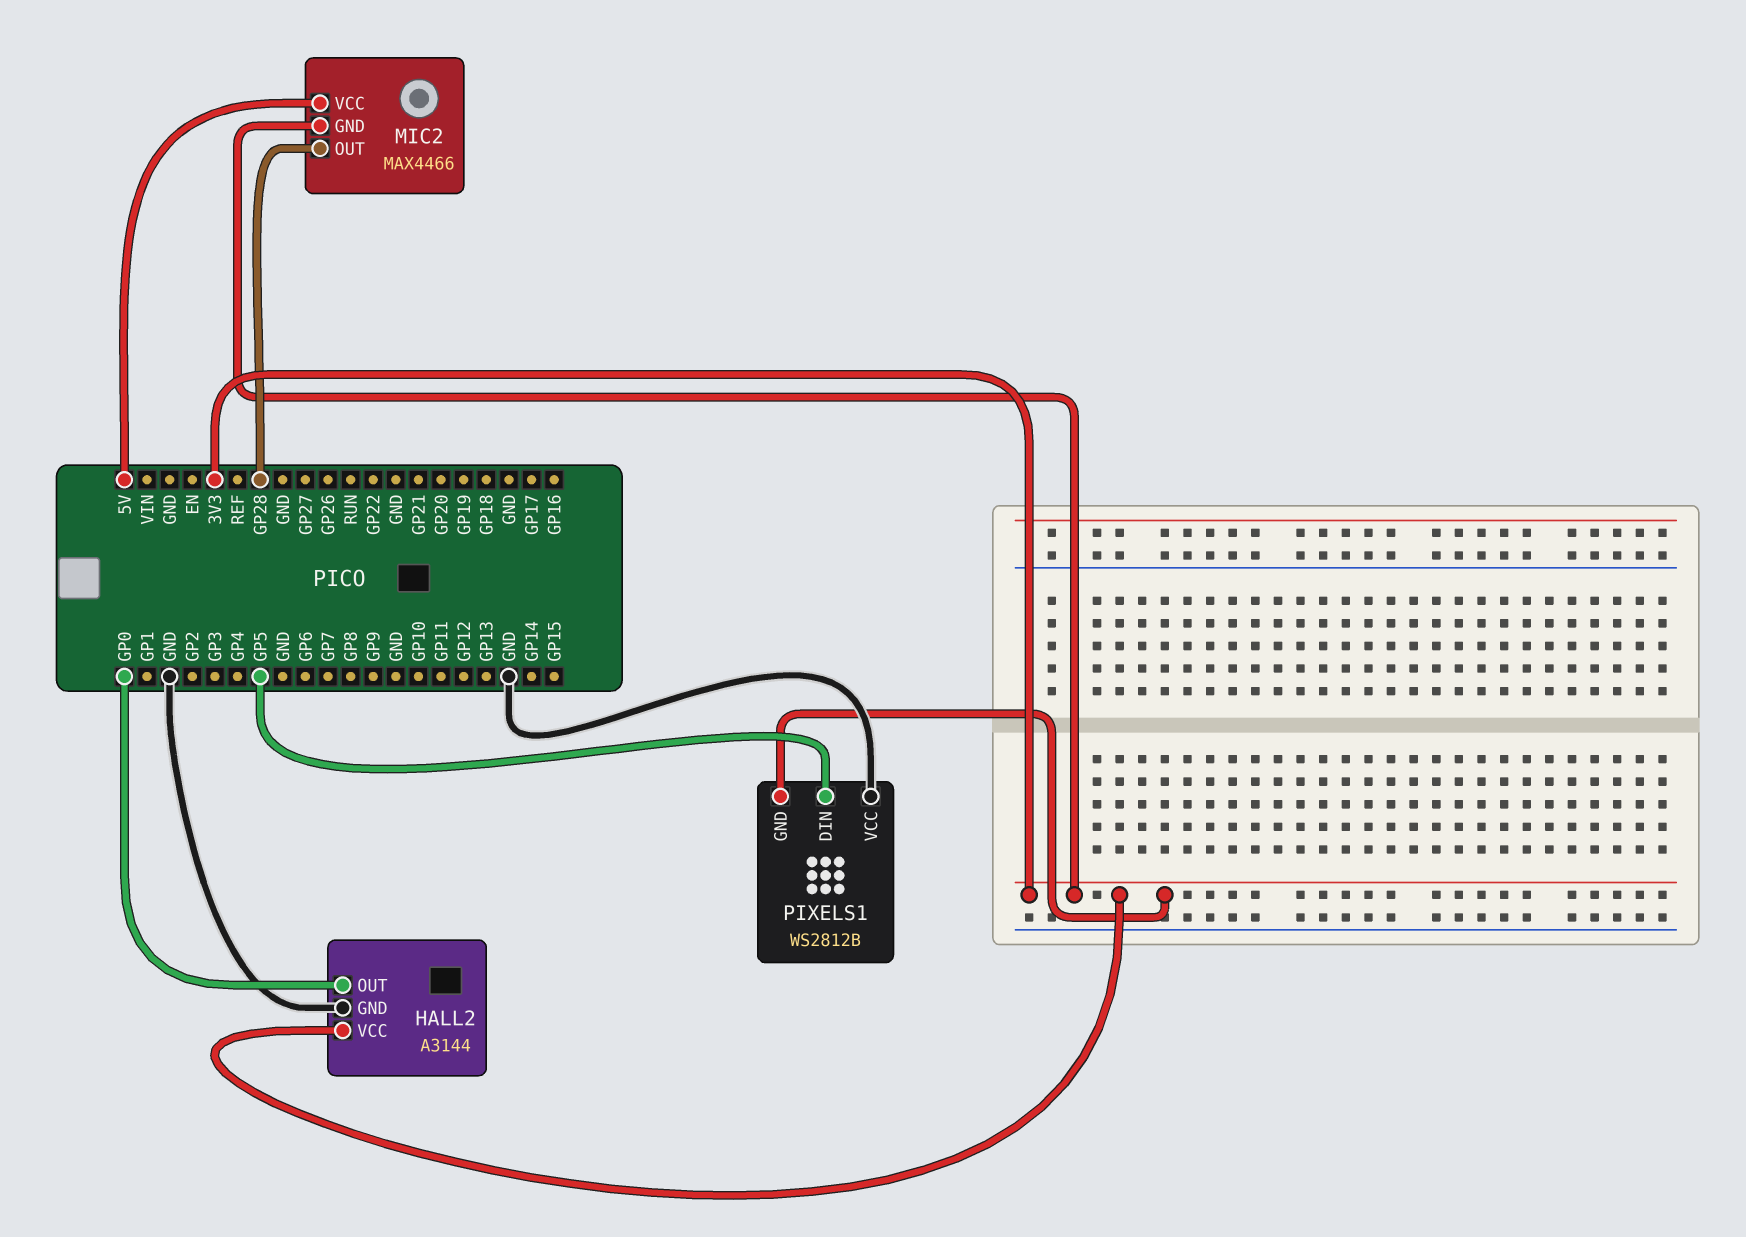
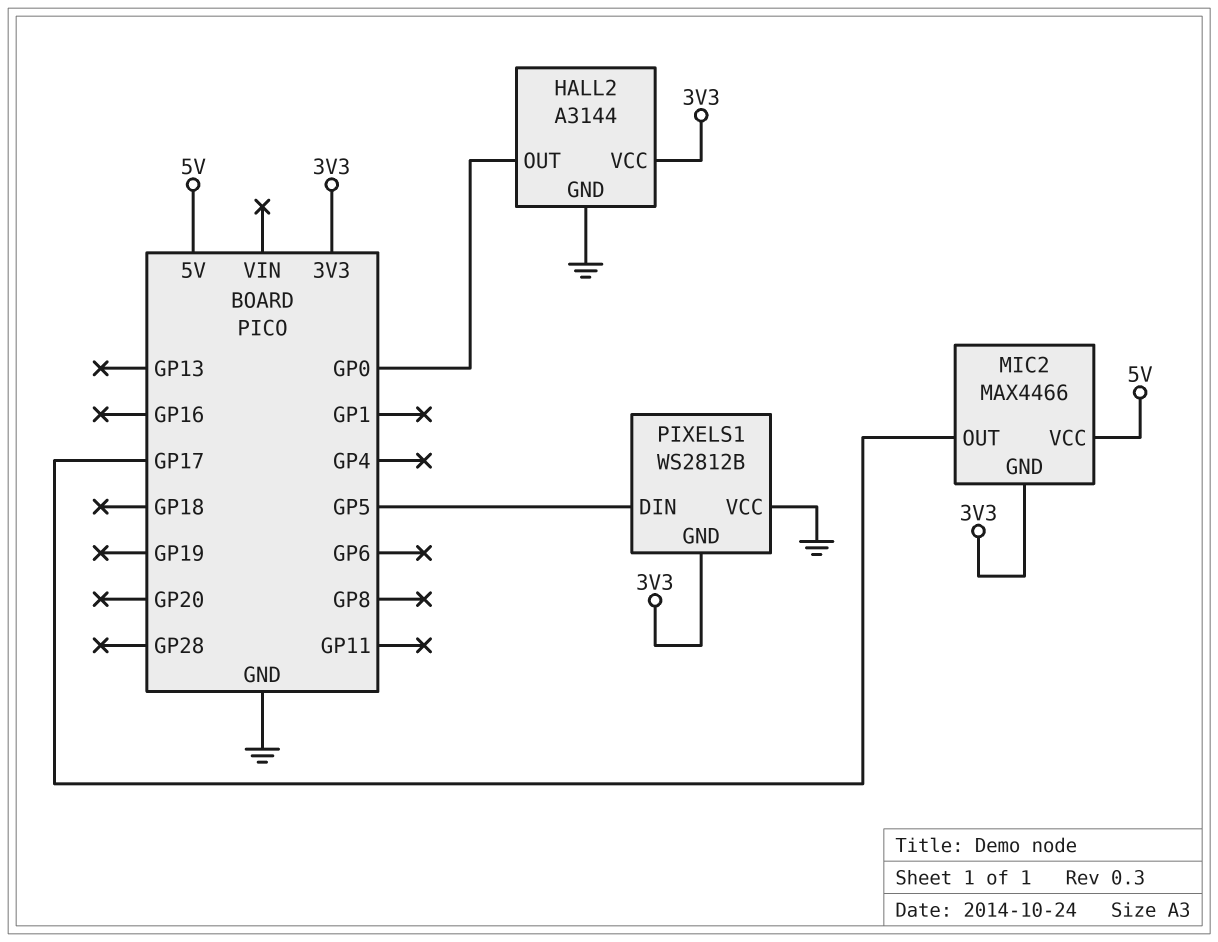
MIC2 pin OUT: GP28 -> GP17

